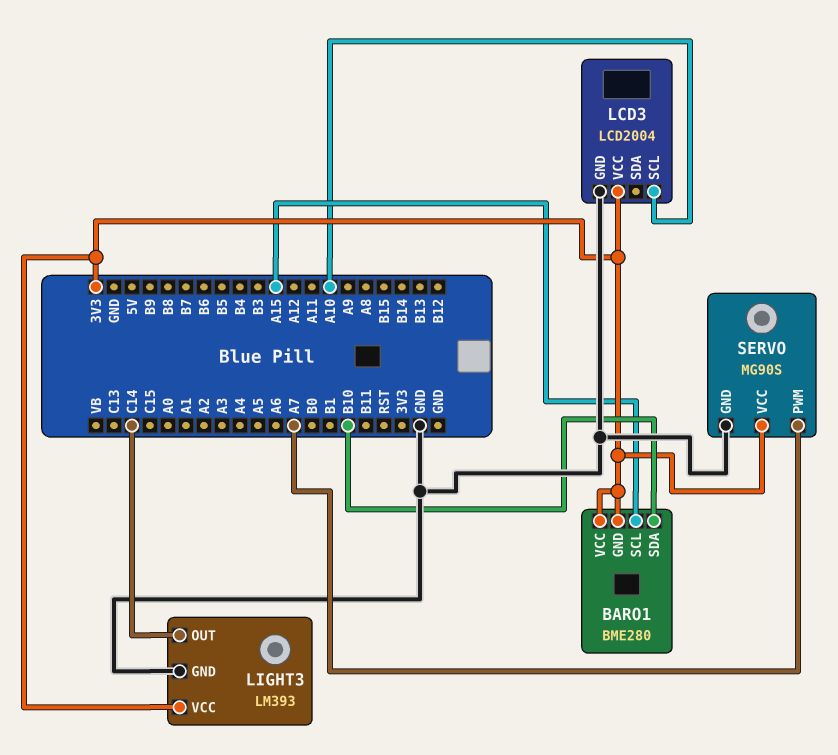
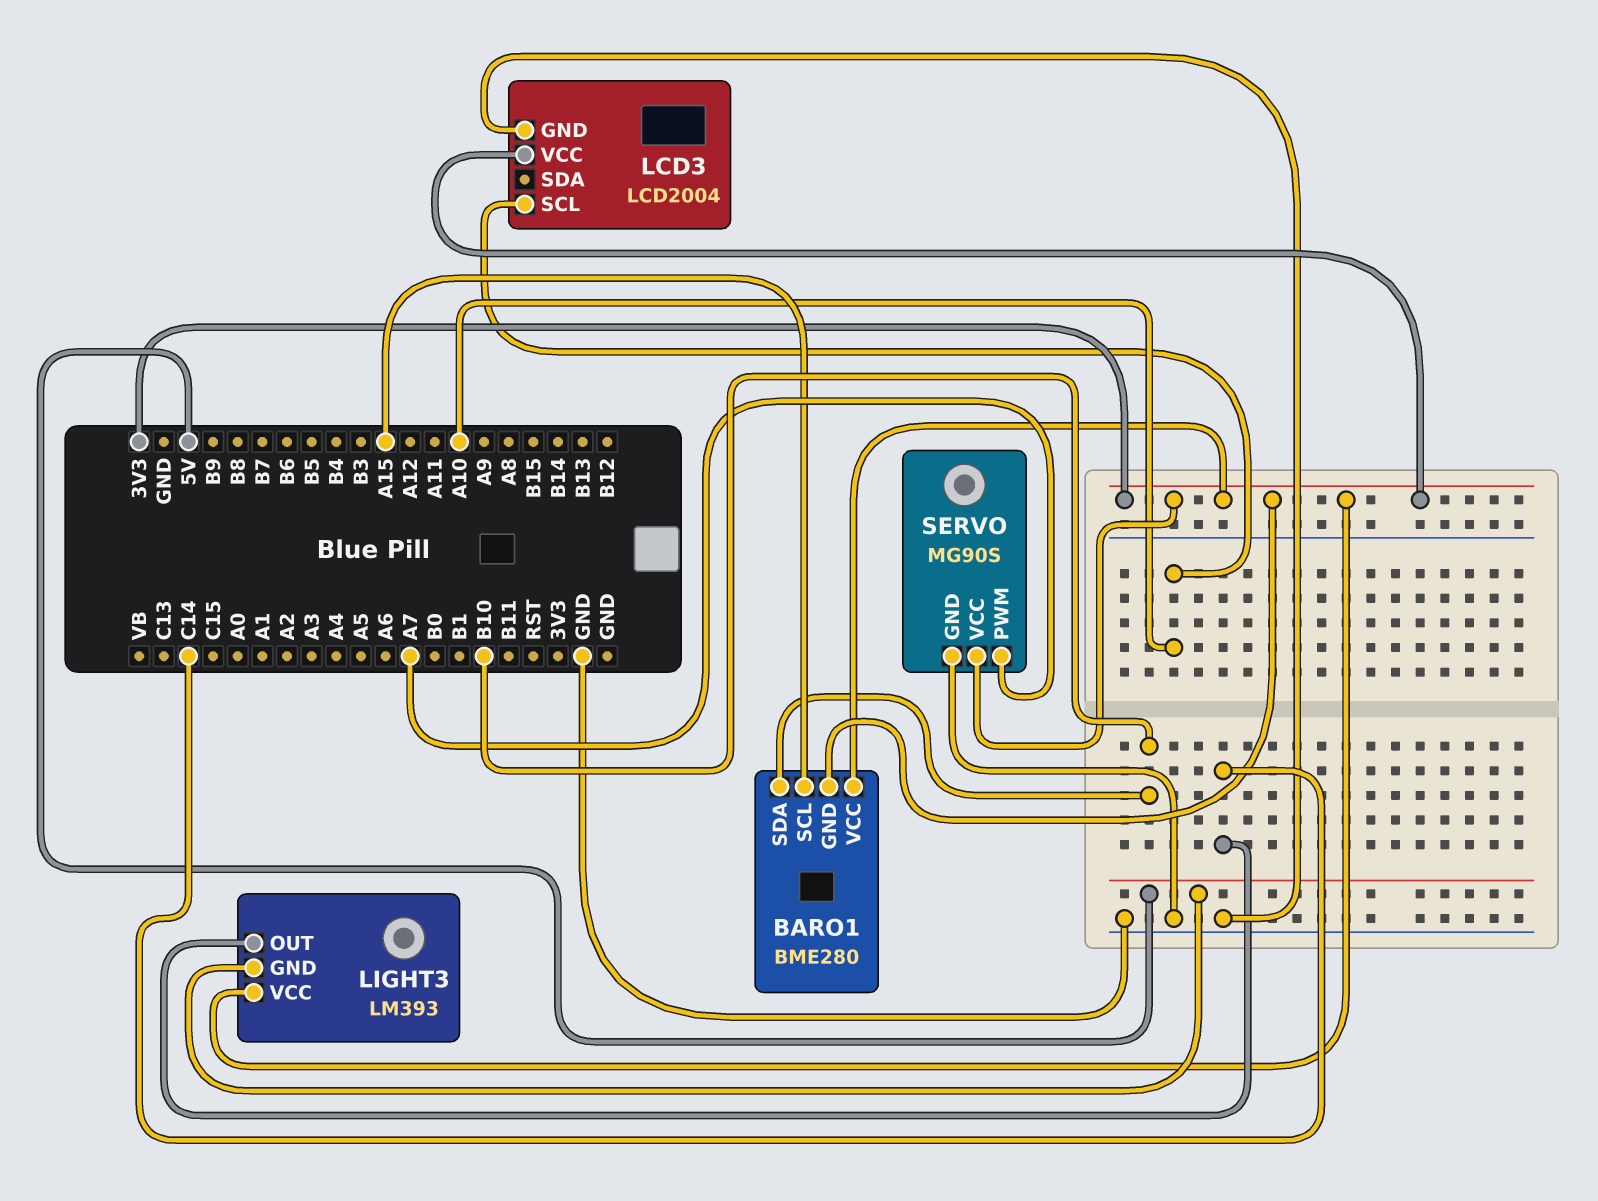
LIGHT3 pin GND: GND -> 5V

